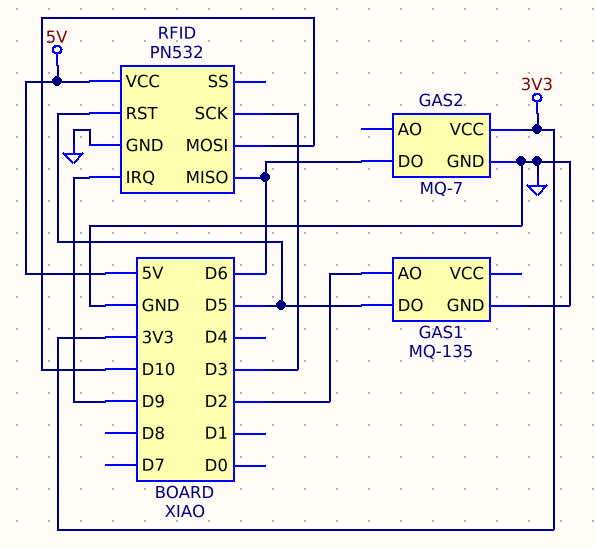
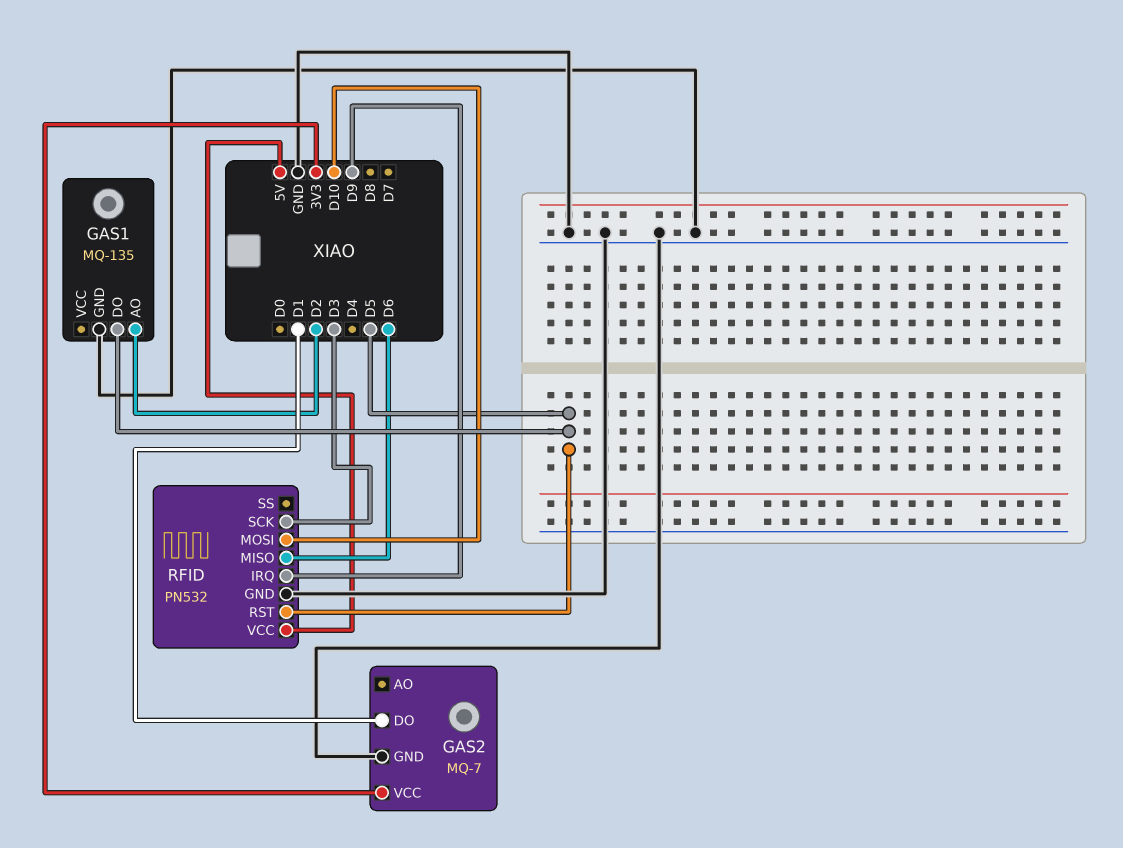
GAS2 pin DO: D6 -> D1

